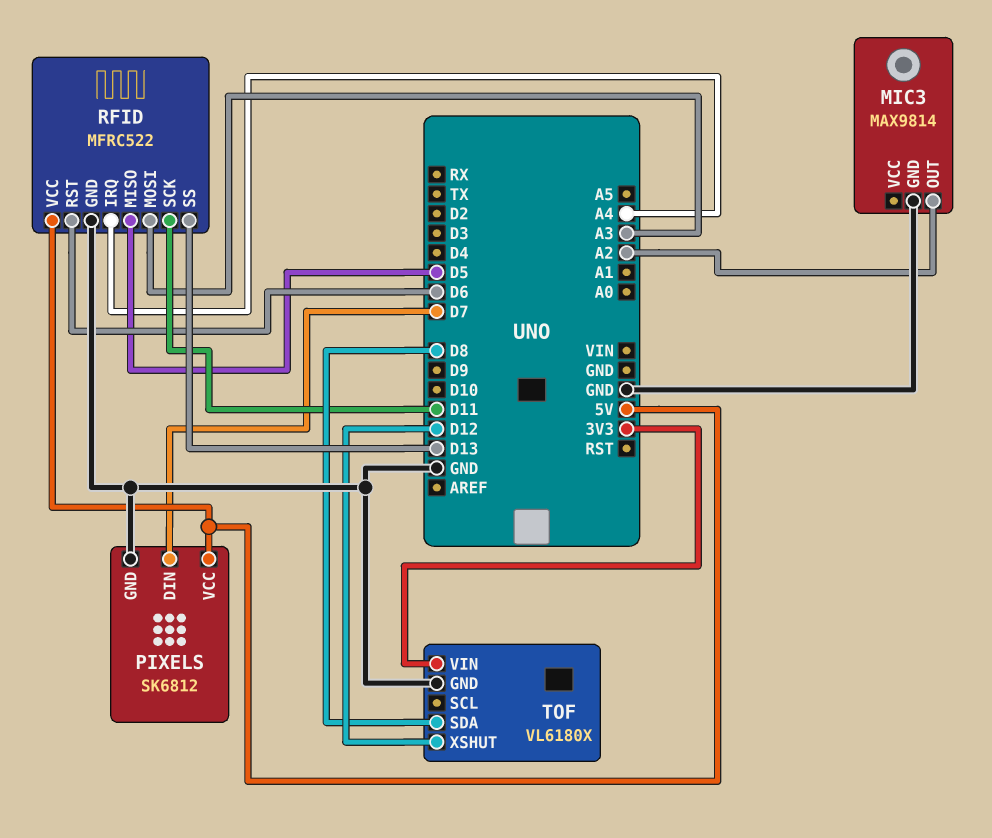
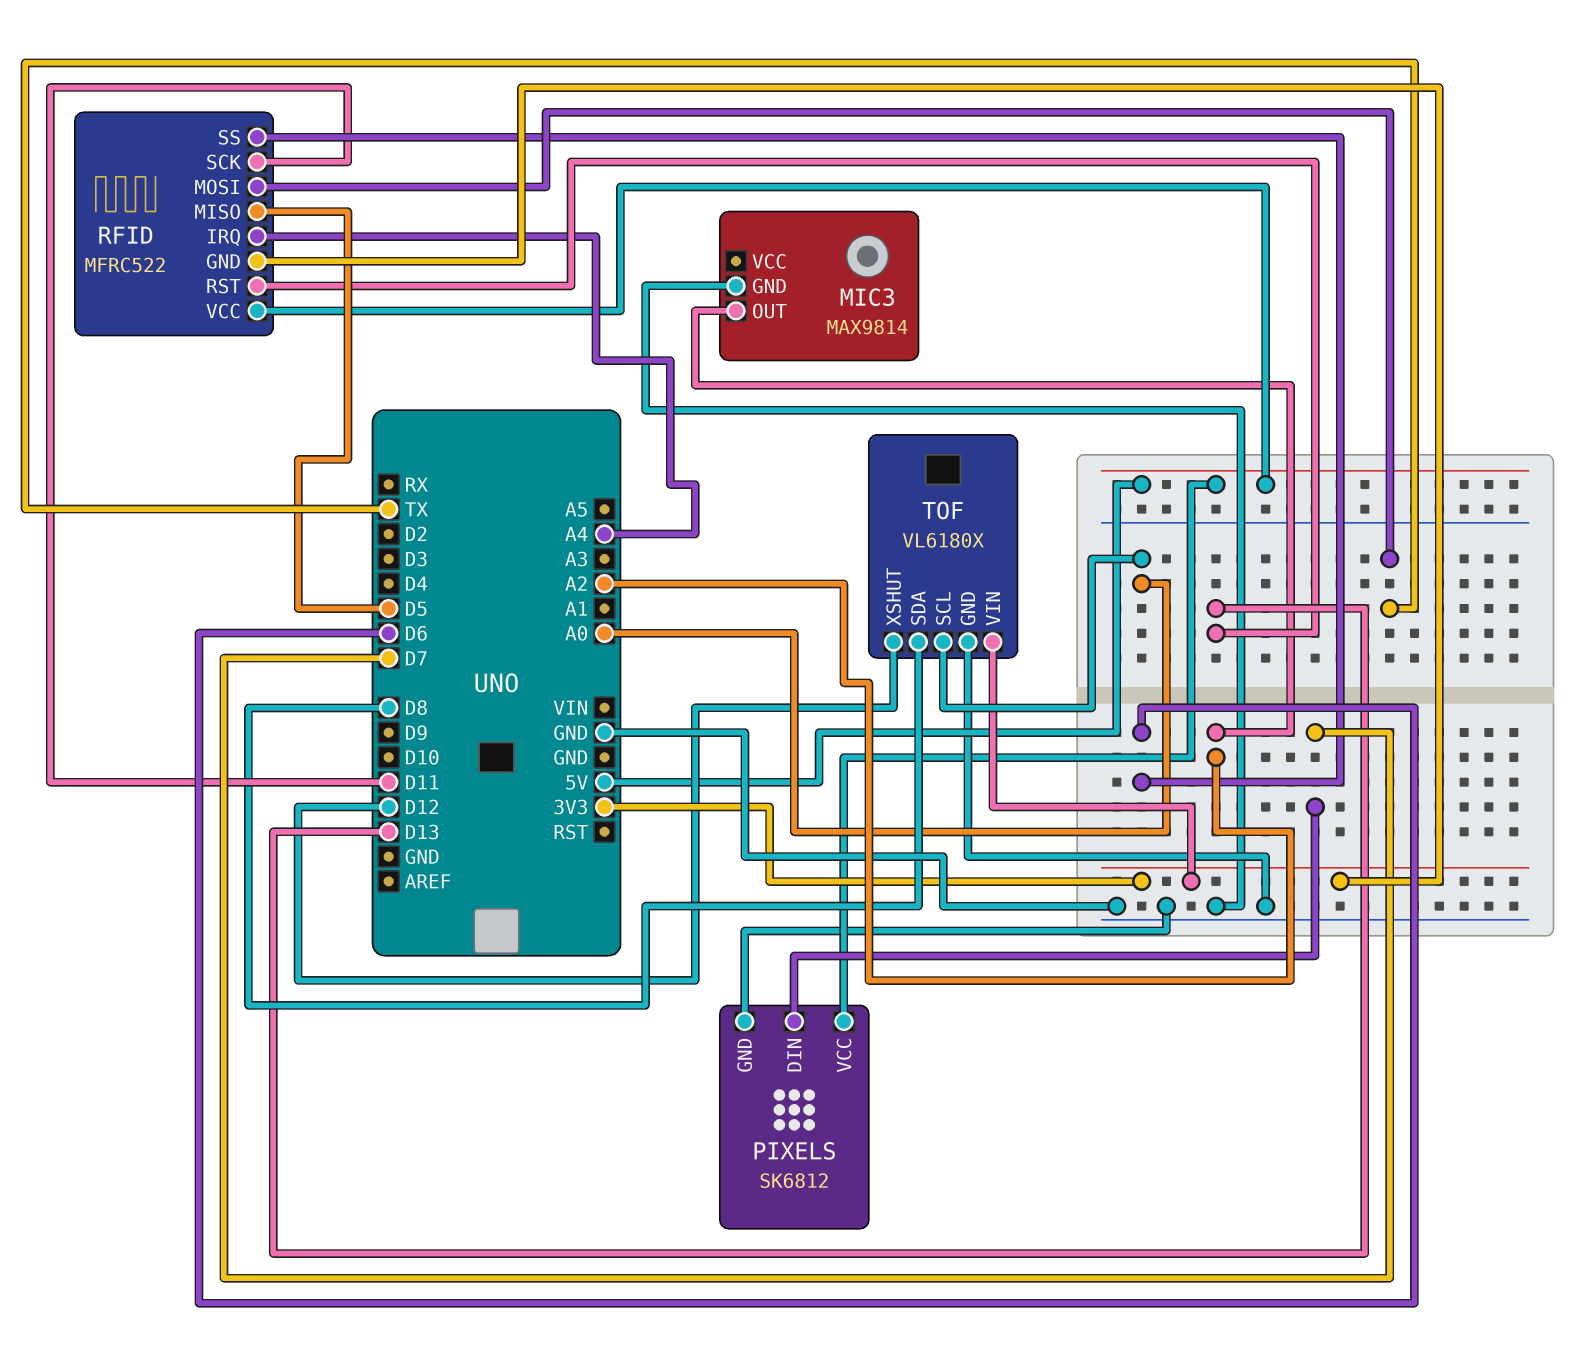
RFID pin GND: GND -> 3V3
RFID pin MOSI: A3 -> TX
RFID pin RST: D6 -> D13
RFID pin SS: D13 -> D6
TOF pin SCL: none -> A0

